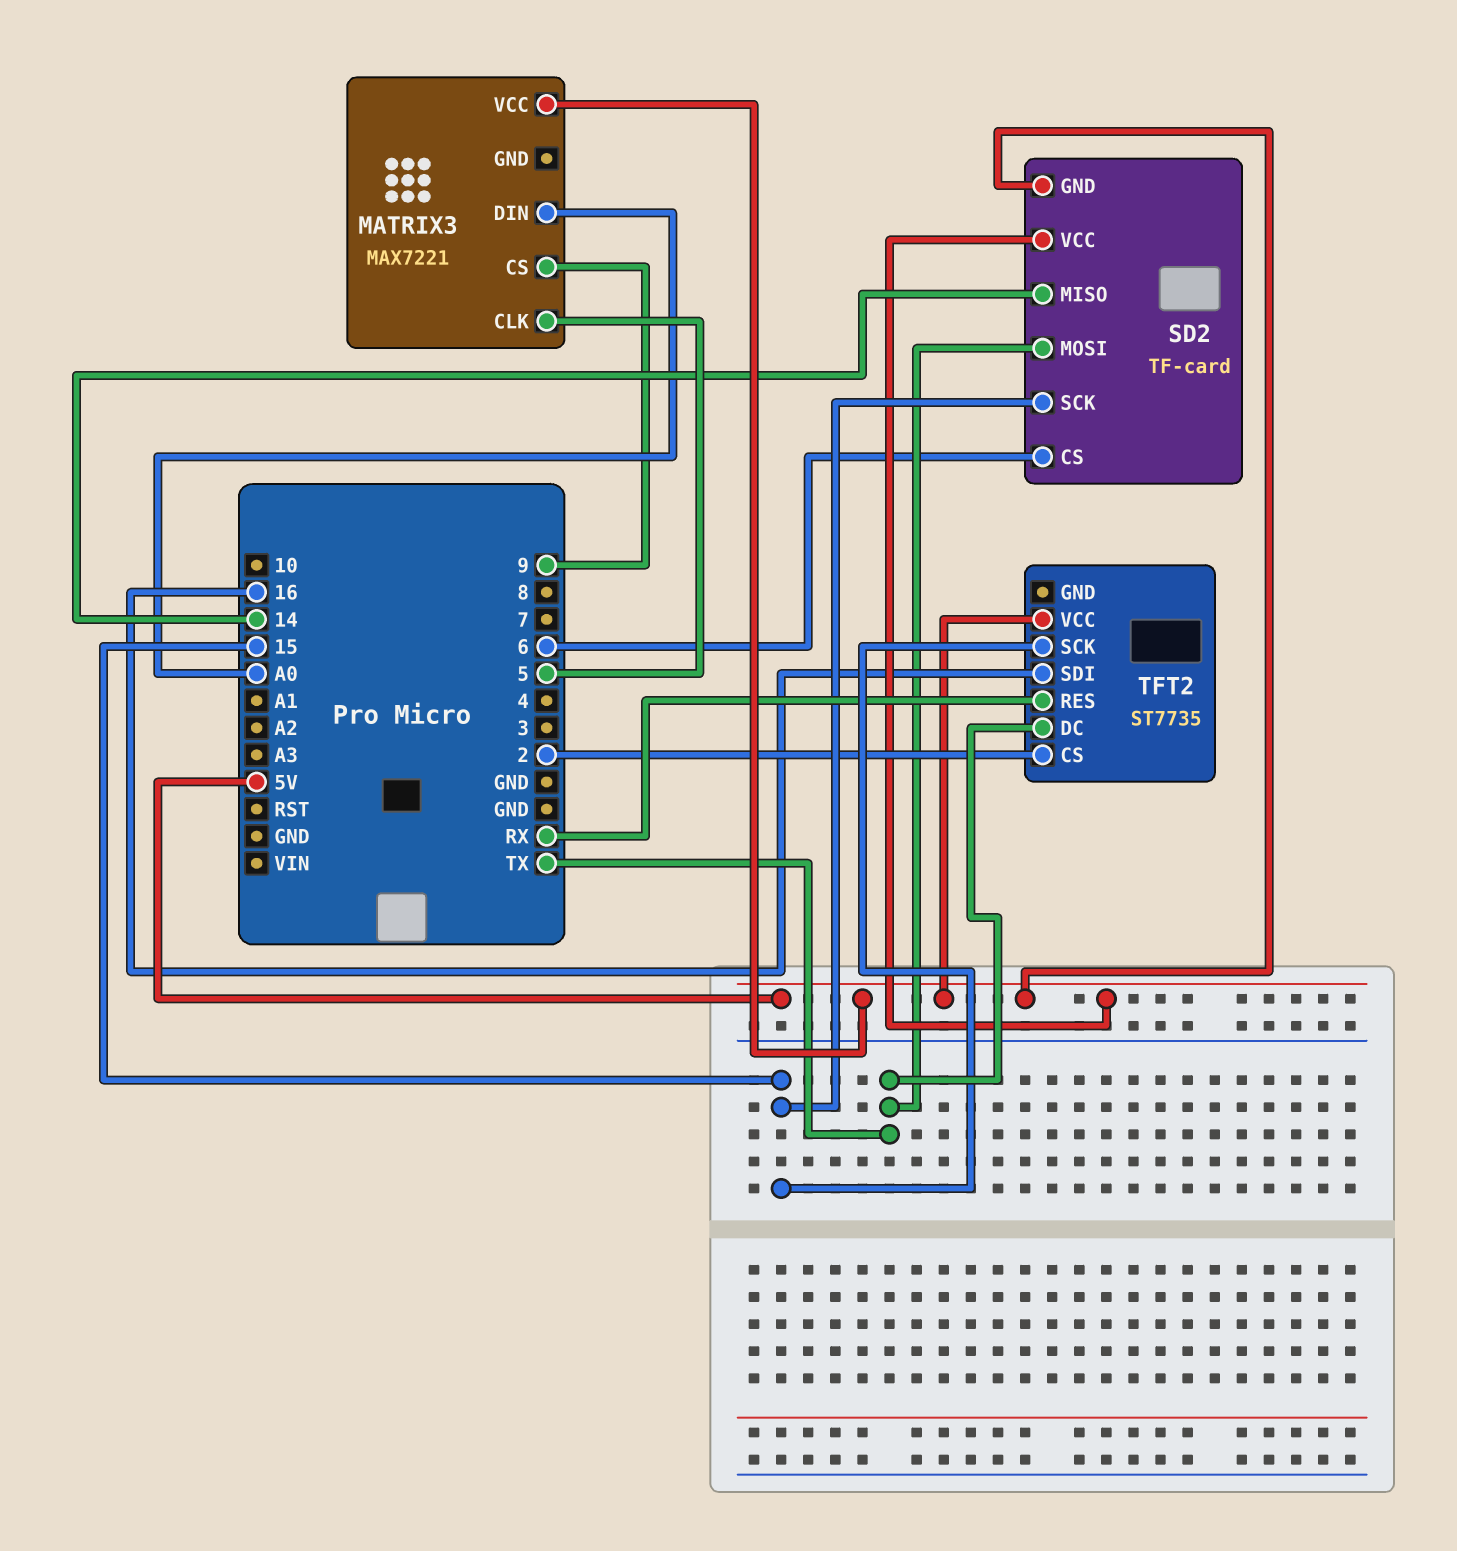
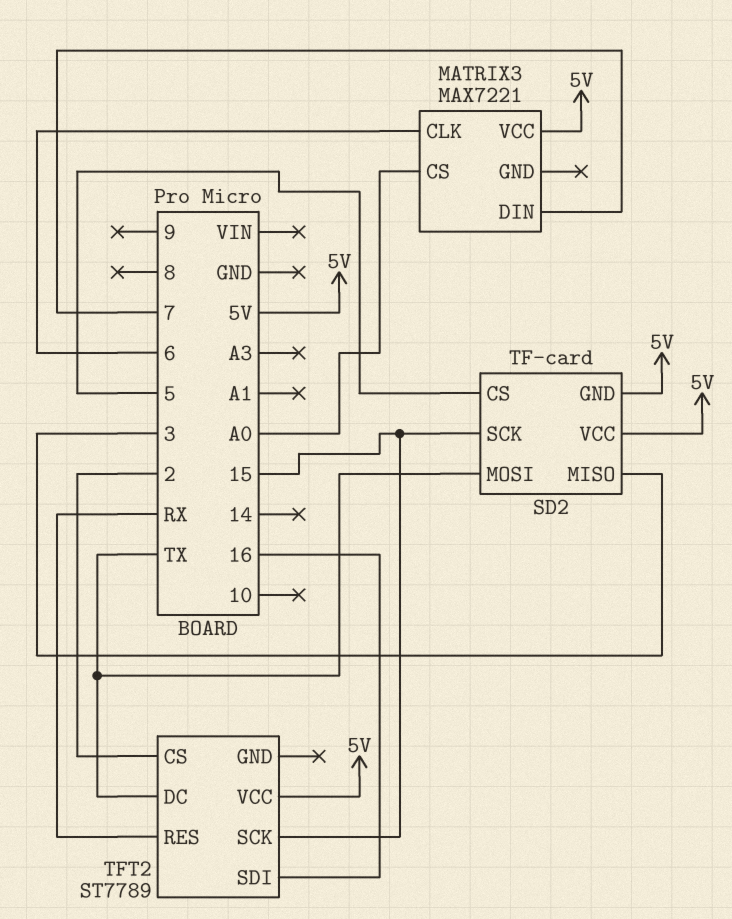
MATRIX3 pin CLK: 5 -> 6
MATRIX3 pin CS: 9 -> A0
MATRIX3 pin DIN: A0 -> 7
SD2 pin CS: 6 -> 5
SD2 pin MISO: 14 -> 3
TFT2: ST7735 -> ST7789

